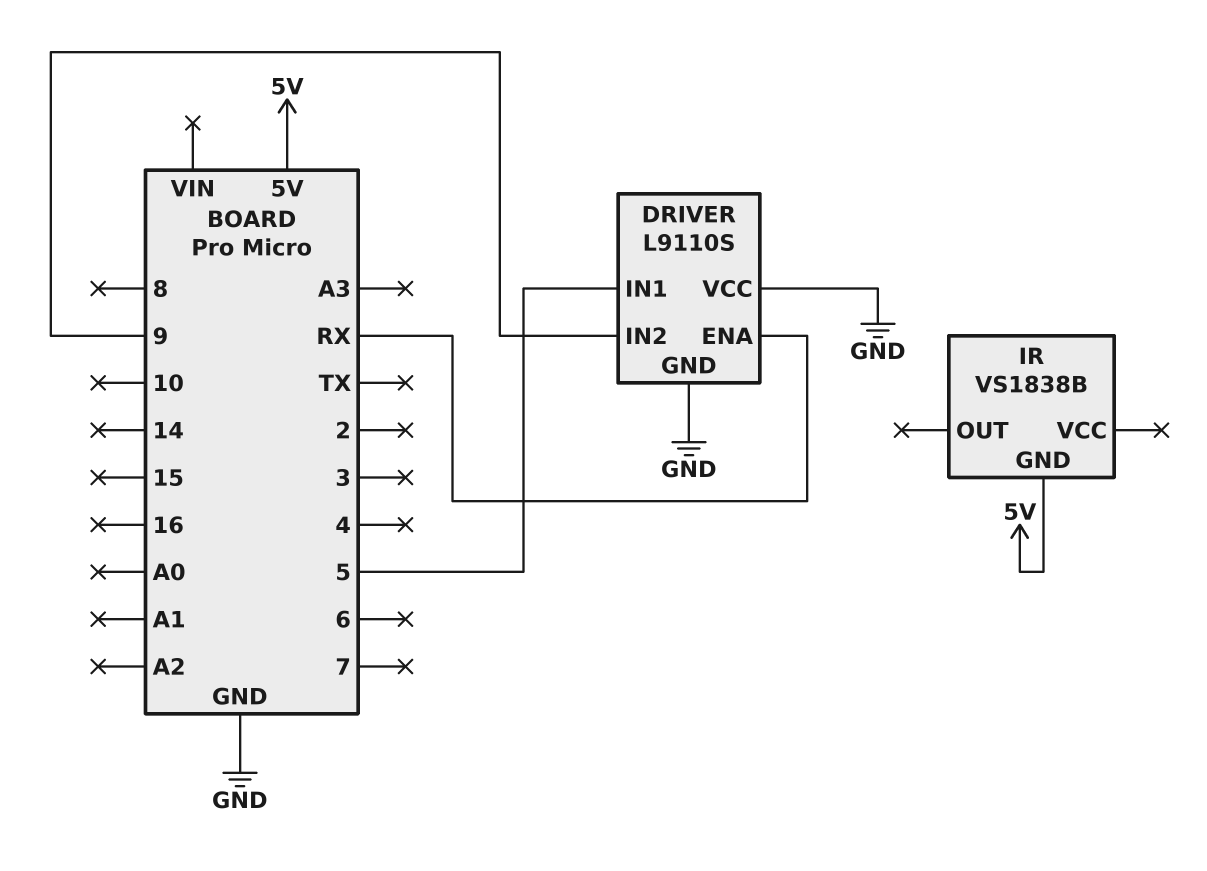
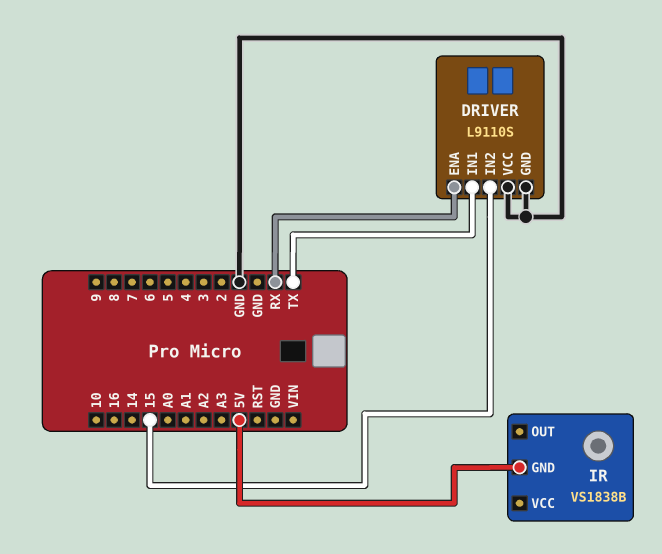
DRIVER pin IN1: 5 -> TX
DRIVER pin IN2: 9 -> 15

